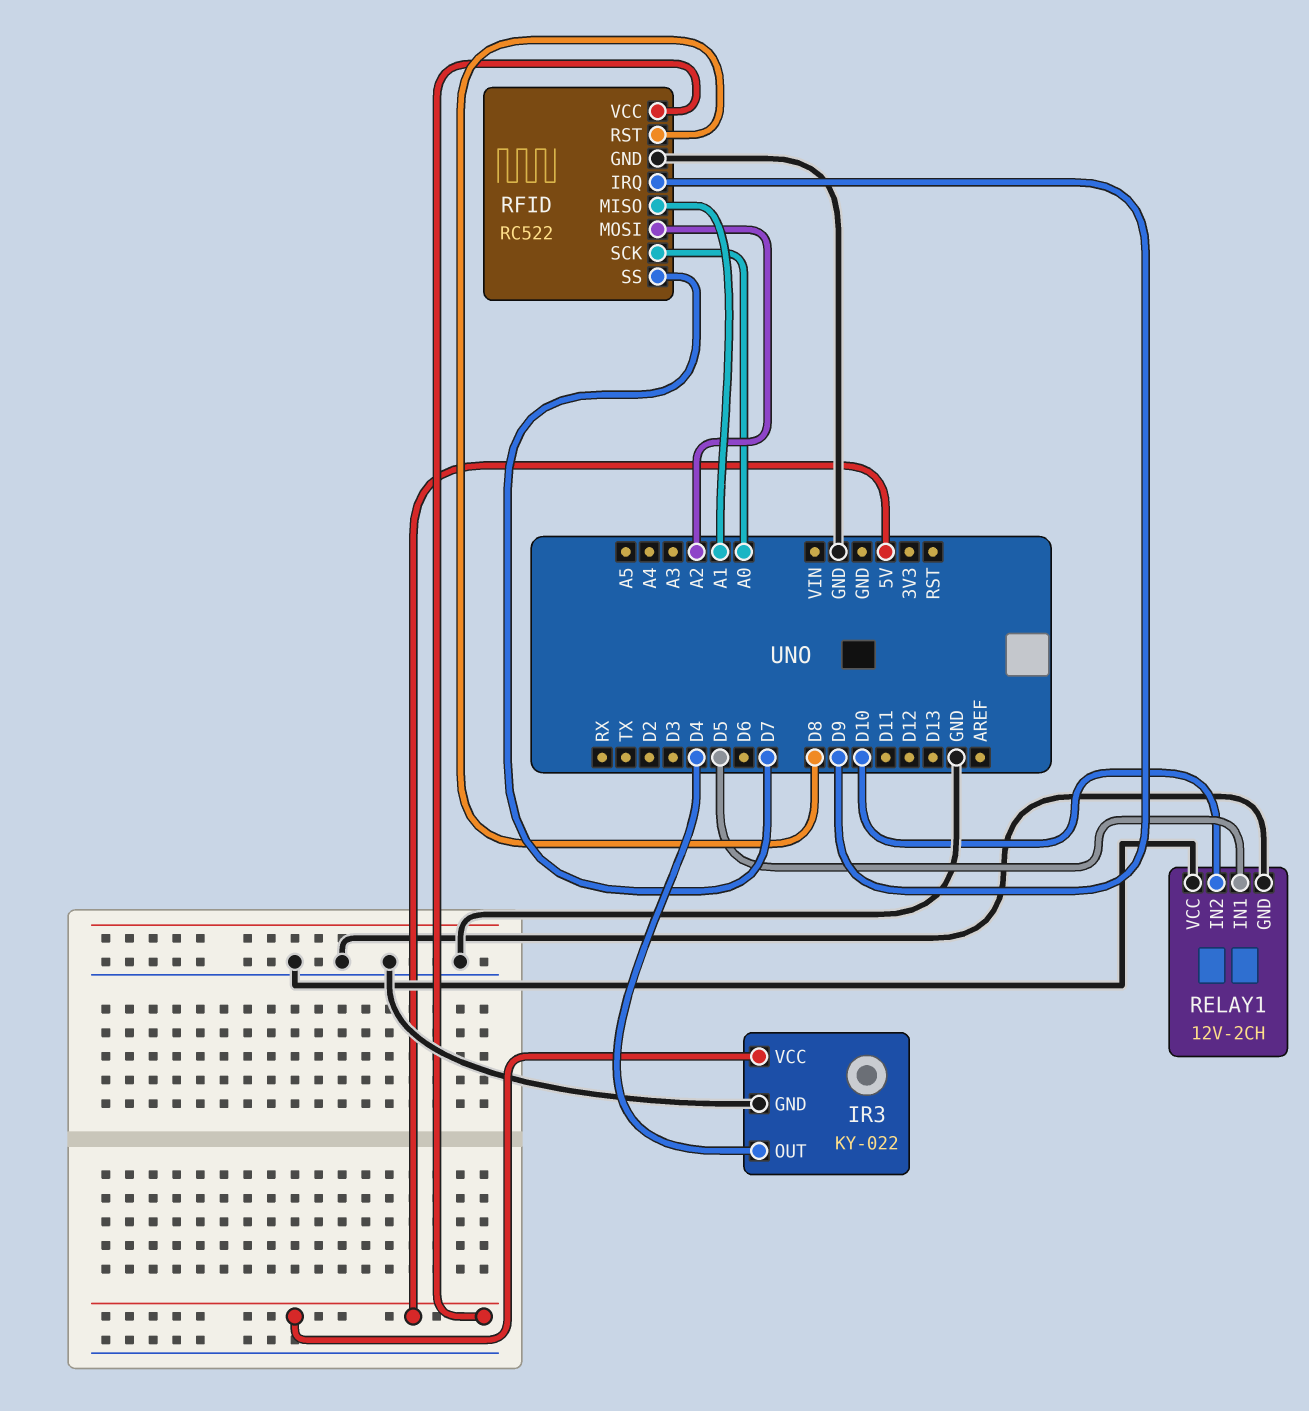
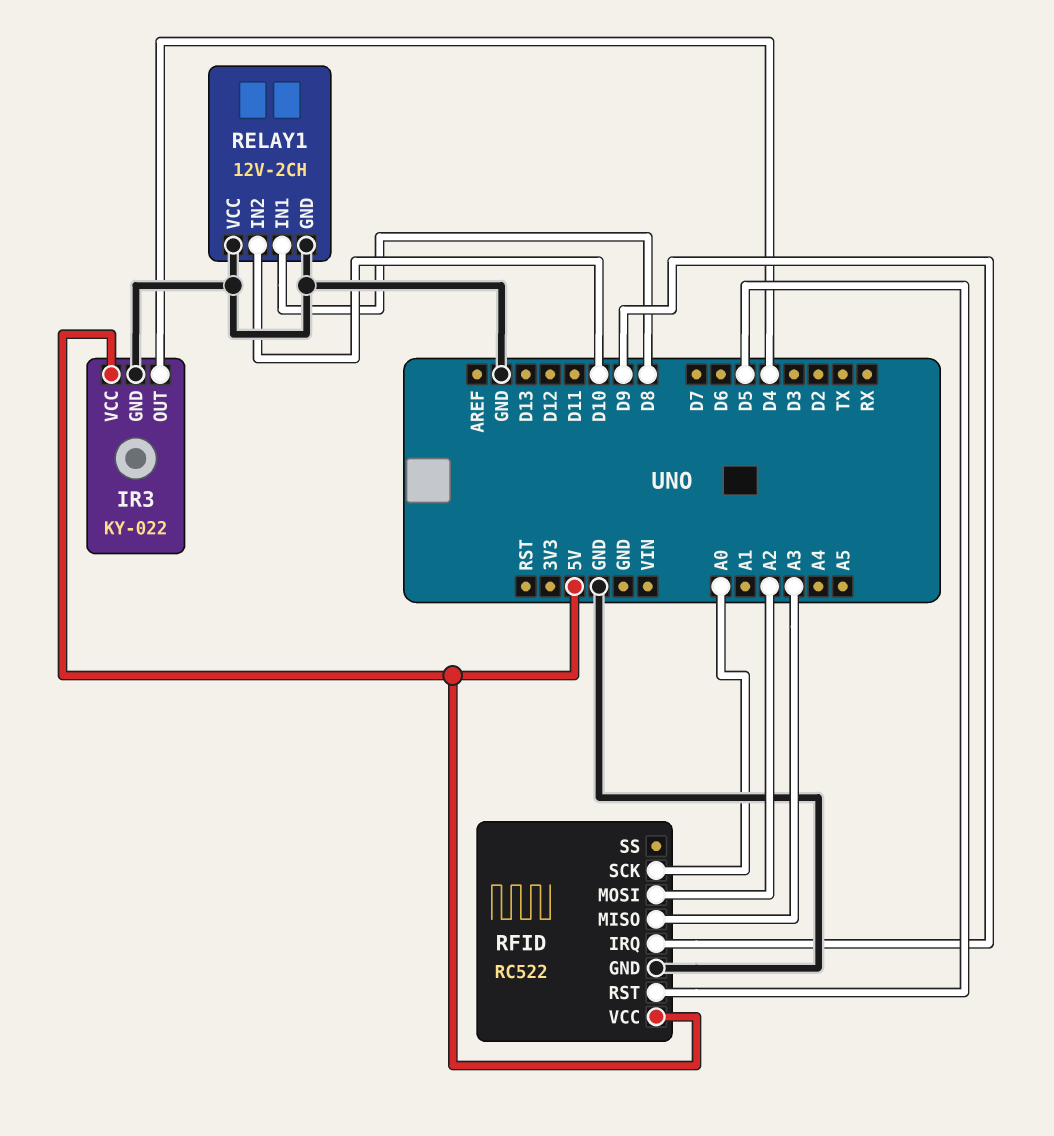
RELAY1 pin IN1: D5 -> D8
RFID pin MISO: A1 -> A3
RFID pin RST: D8 -> D5
RFID pin SS: D7 -> none

